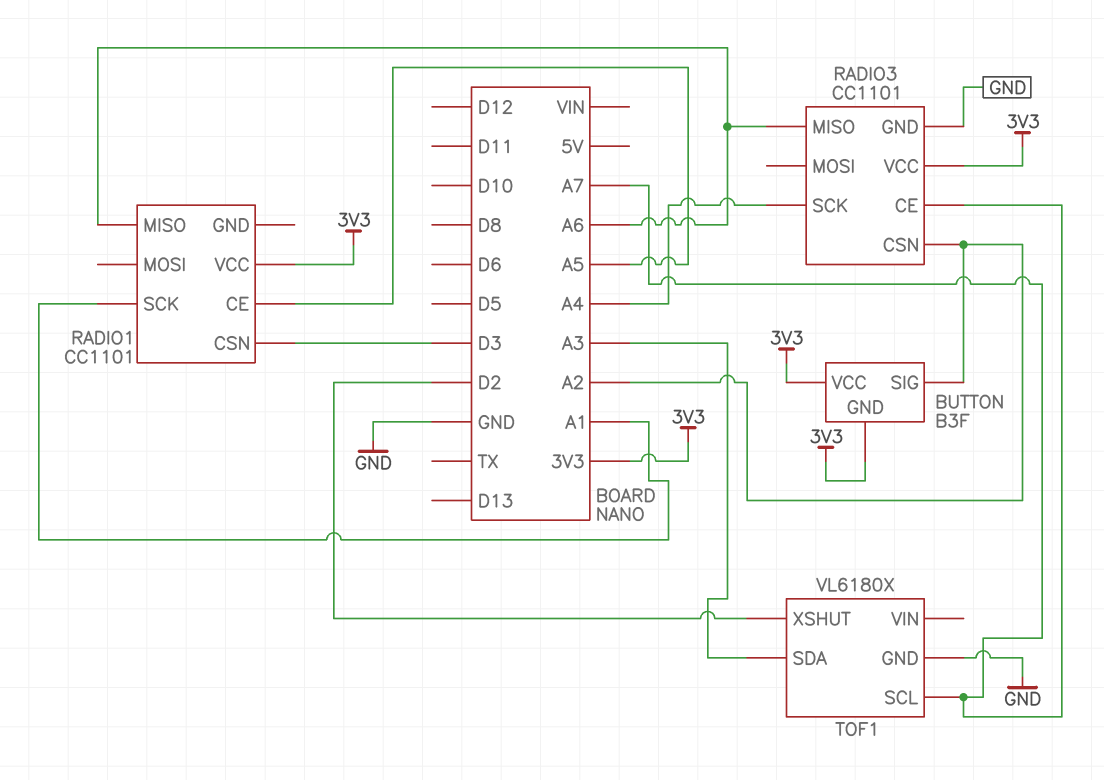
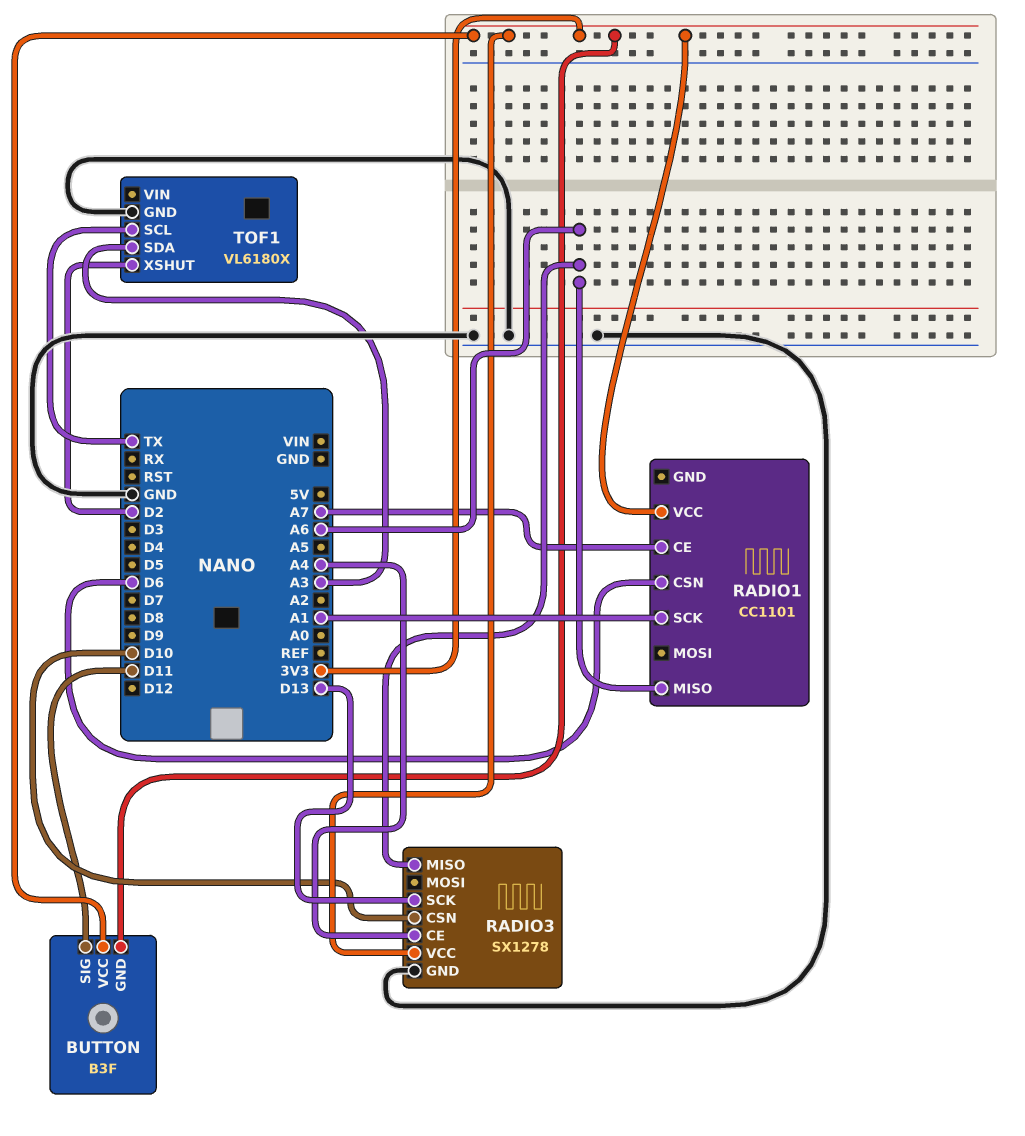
BUTTON pin SIG: A2 -> D11
RADIO1 pin CE: A5 -> A7
RADIO1 pin CSN: D3 -> D6
RADIO3: CC1101 -> SX1278
RADIO3 pin CE: A7 -> A4
RADIO3 pin CSN: A2 -> D10
RADIO3 pin SCK: A4 -> D13
TOF1 pin SCL: A7 -> TX

